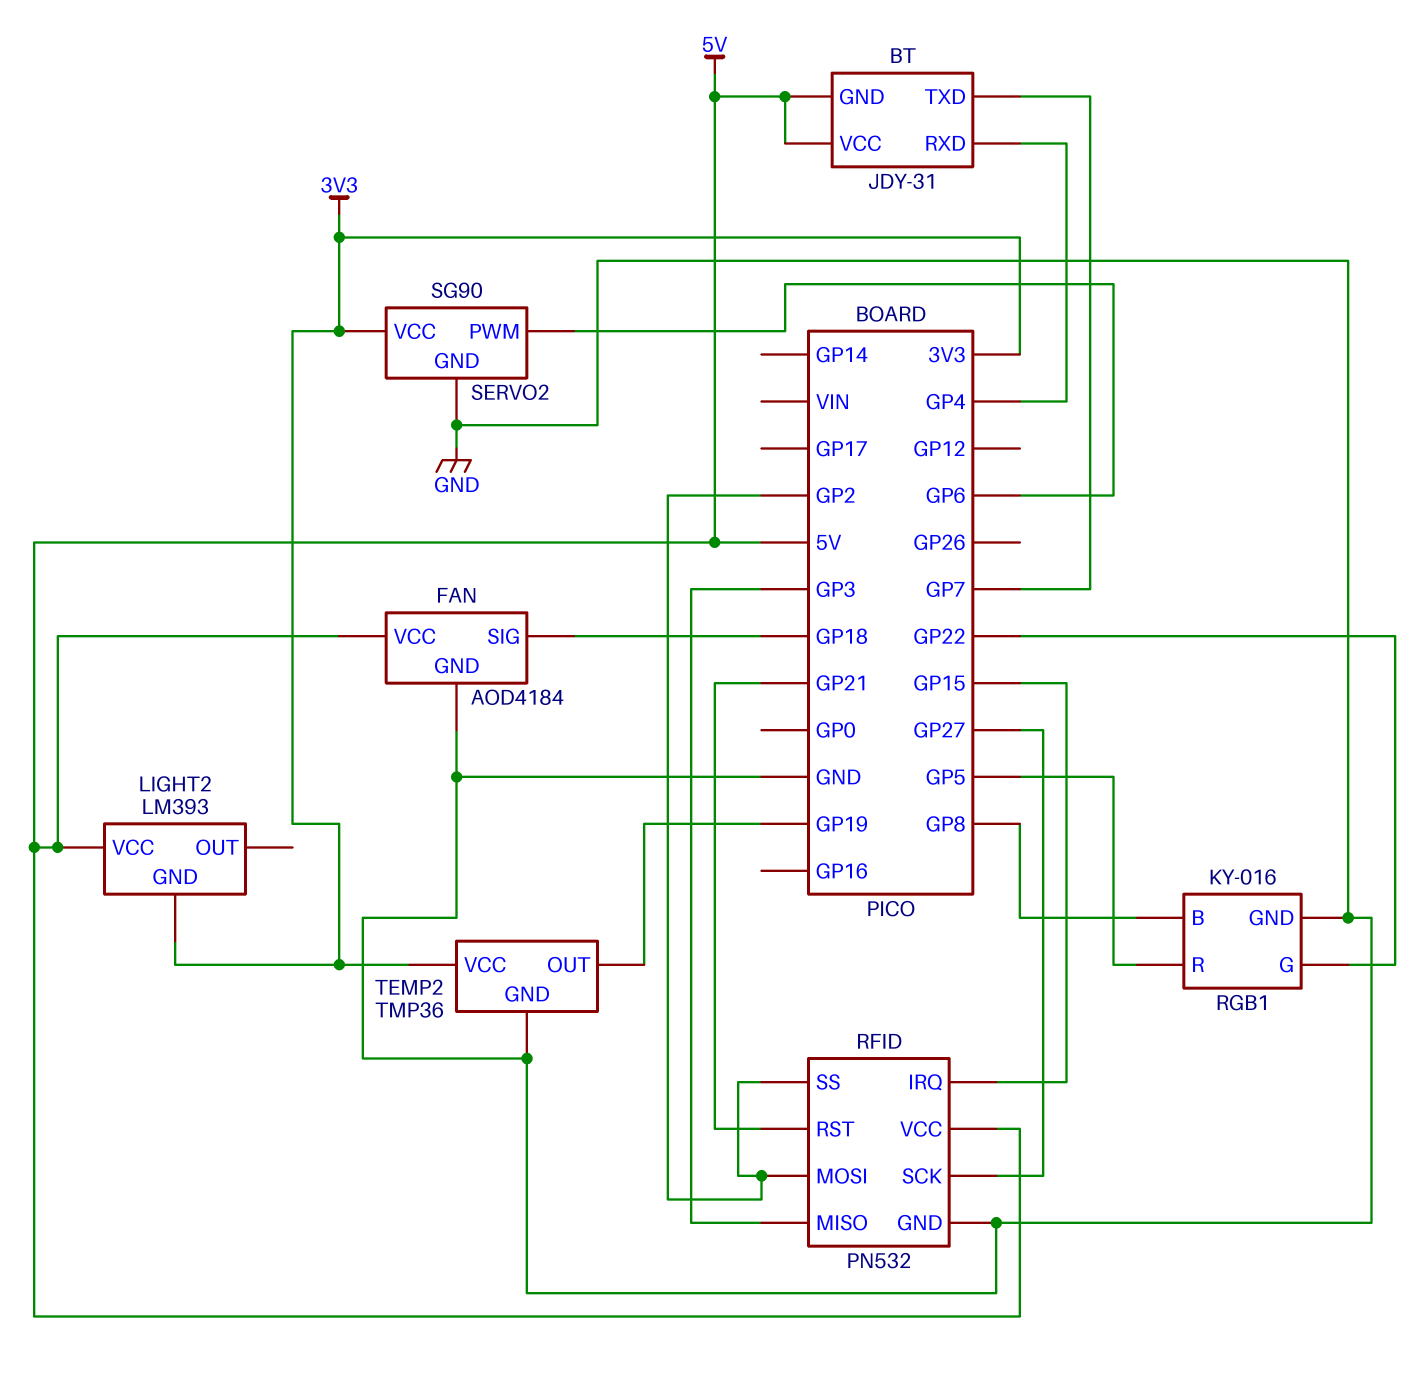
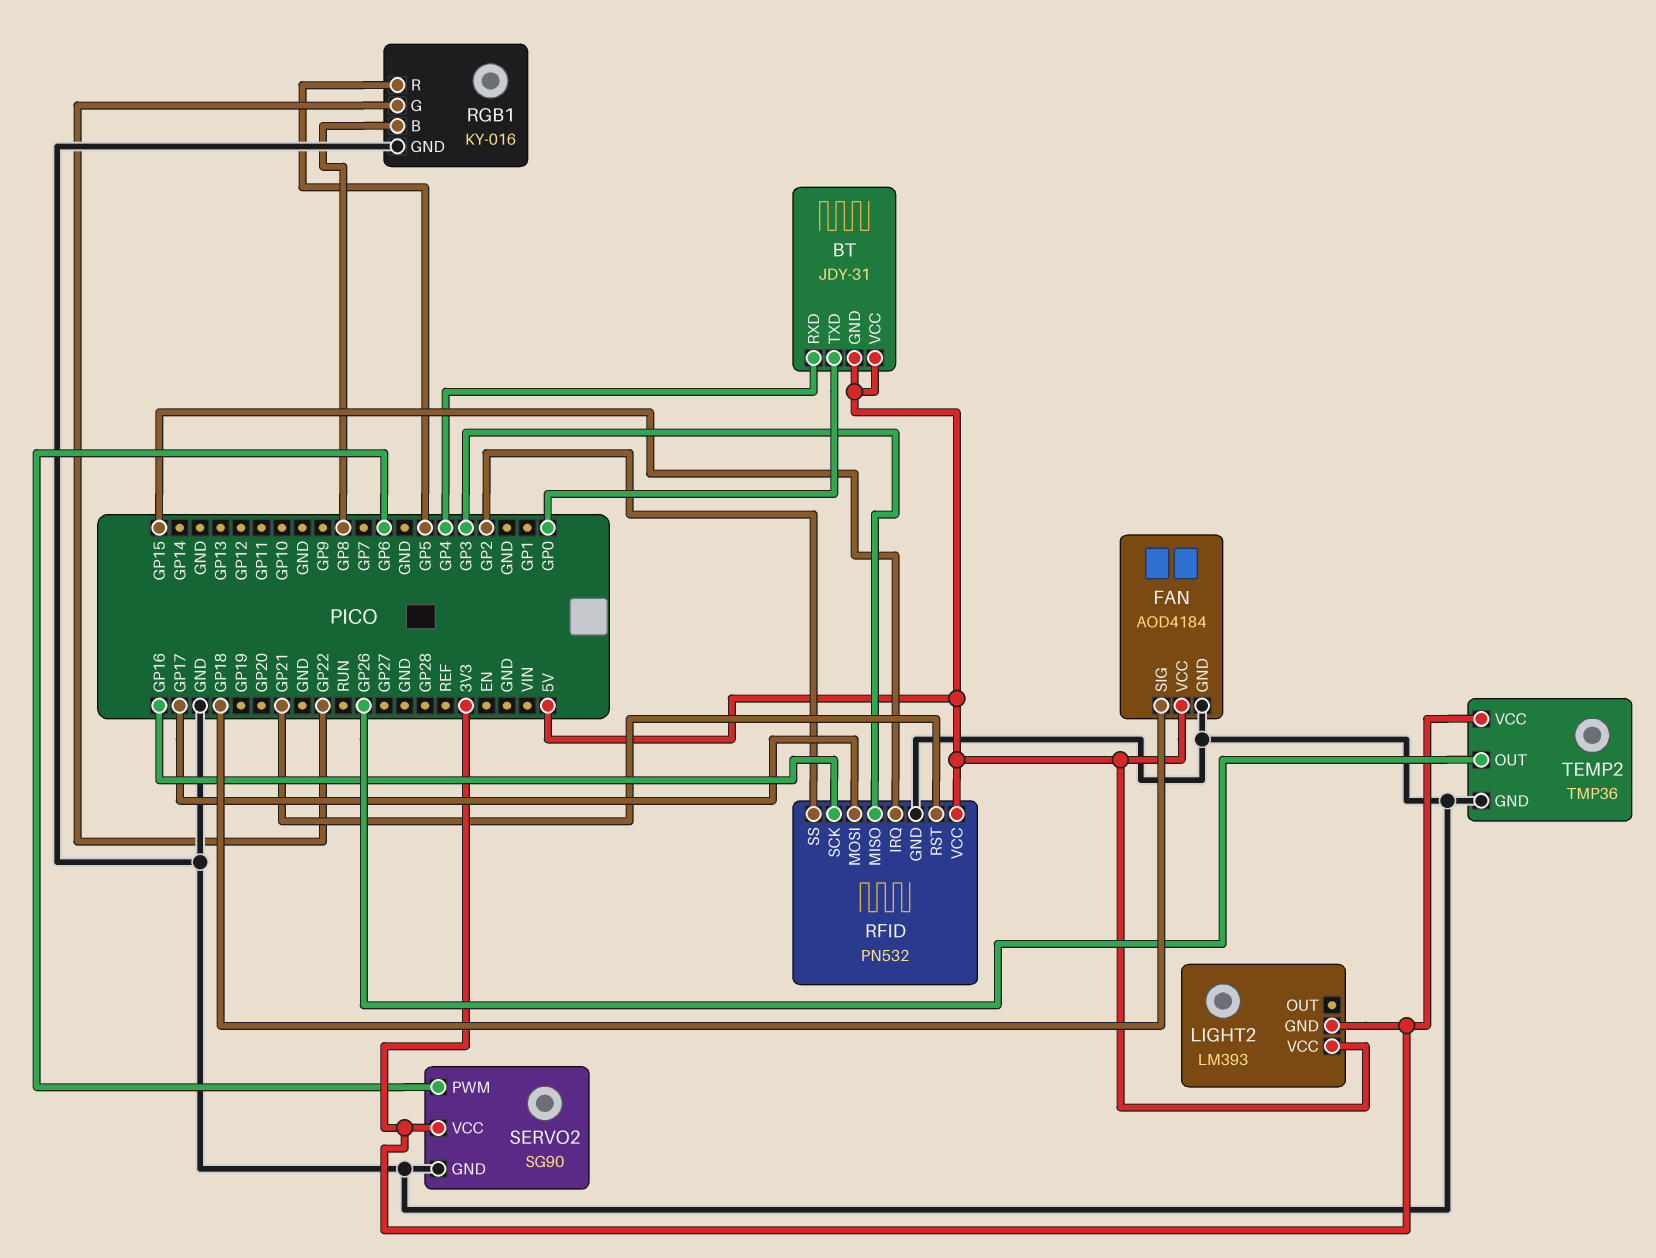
BT pin TXD: GP7 -> GP0
RFID pin MOSI: GP2 -> GP17
RFID pin SCK: GP27 -> GP16
TEMP2 pin OUT: GP19 -> GP26

